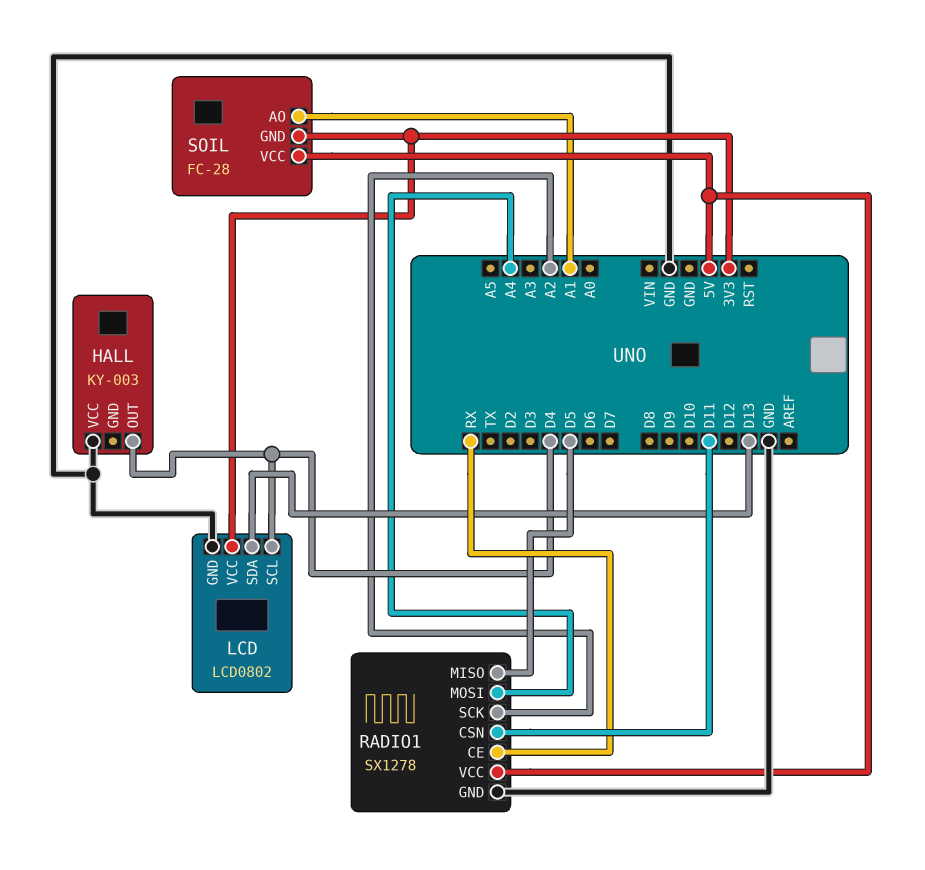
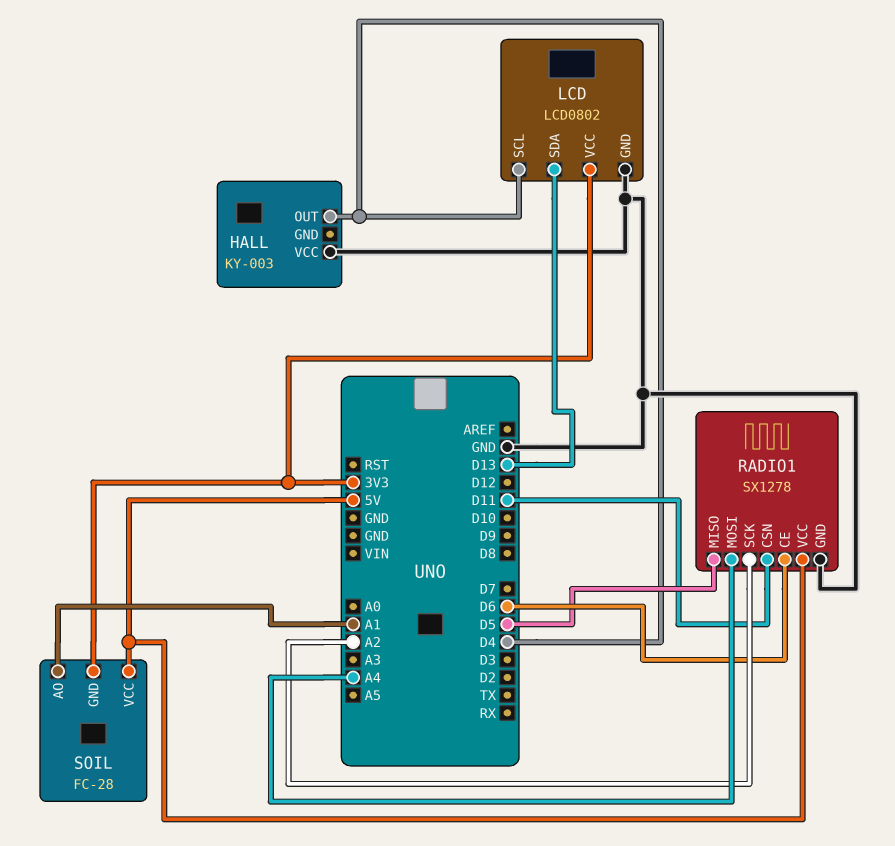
RADIO1 pin CE: RX -> D6

